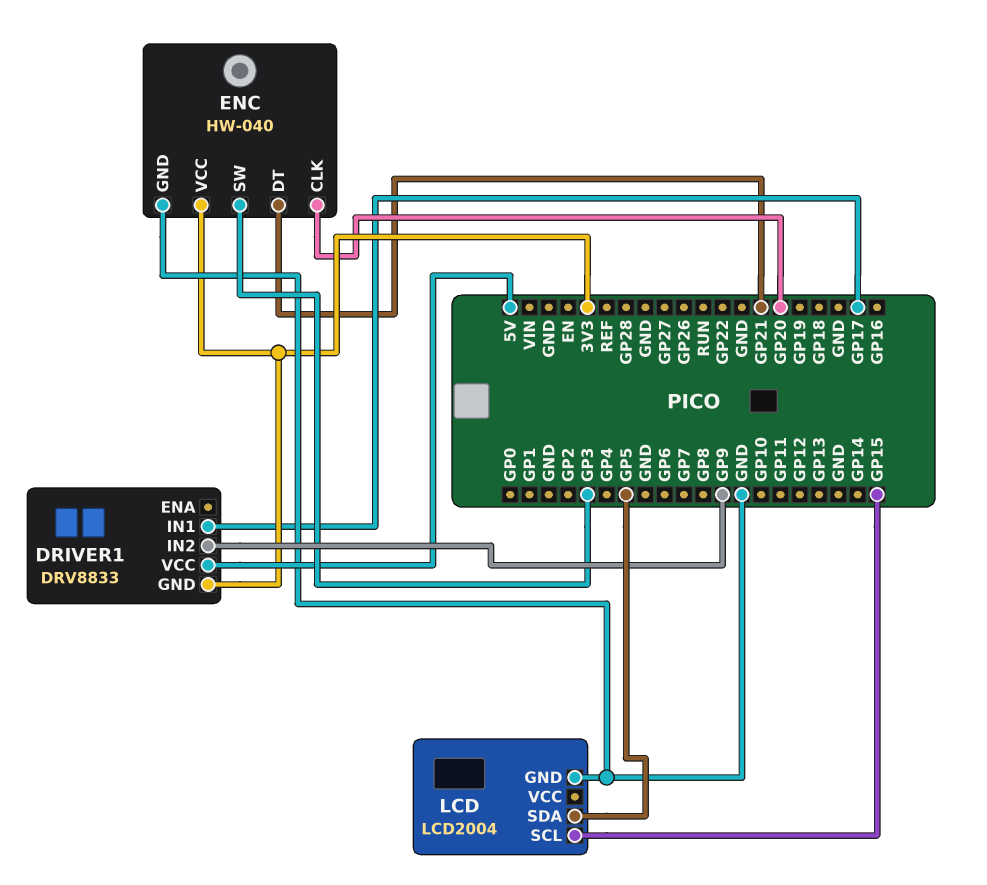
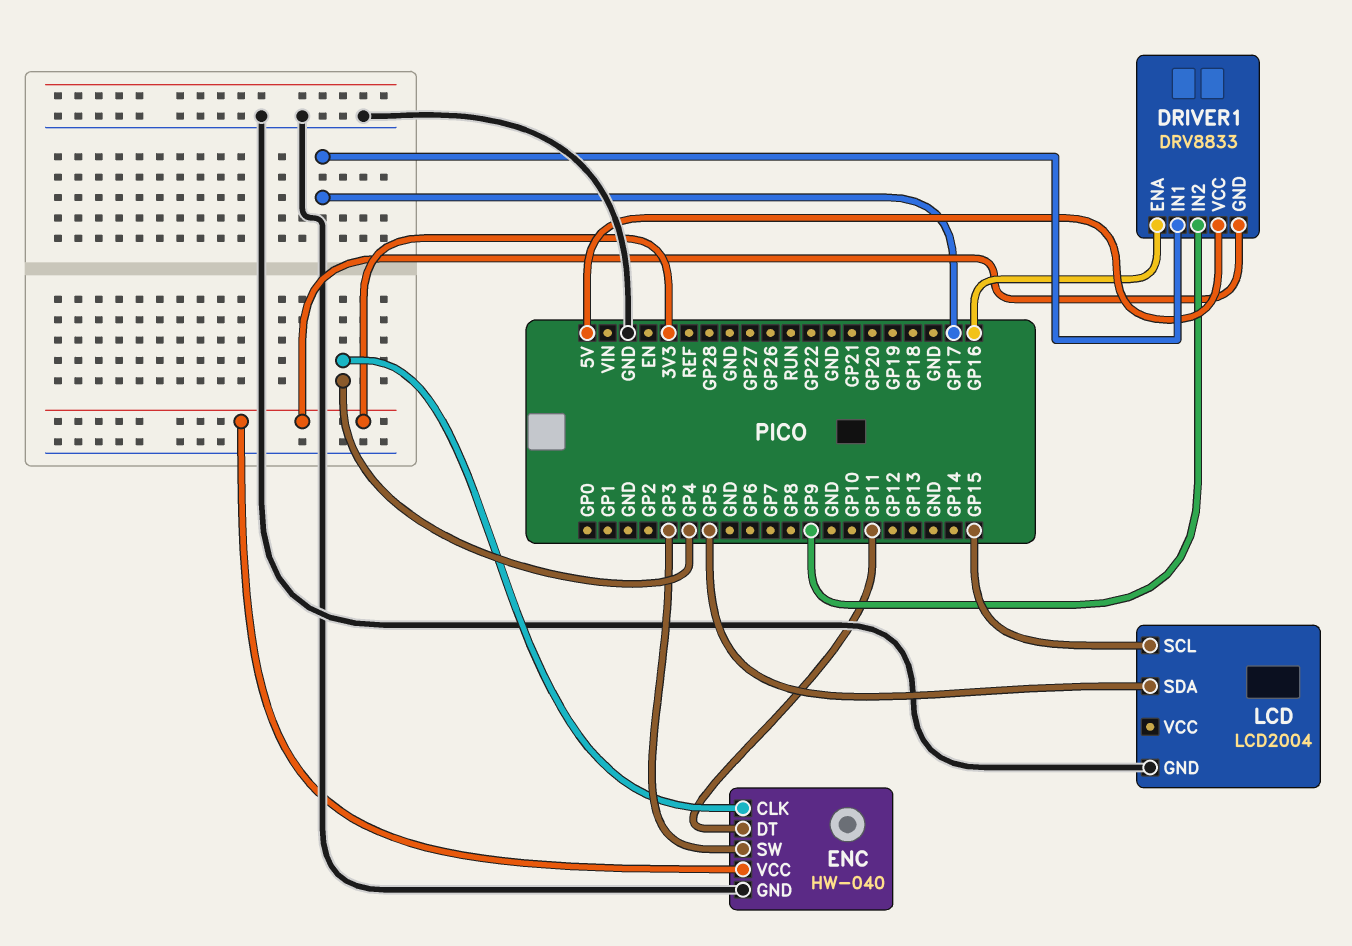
DRIVER1 pin ENA: none -> GP16
ENC pin CLK: GP20 -> GP4
ENC pin DT: GP21 -> GP11

